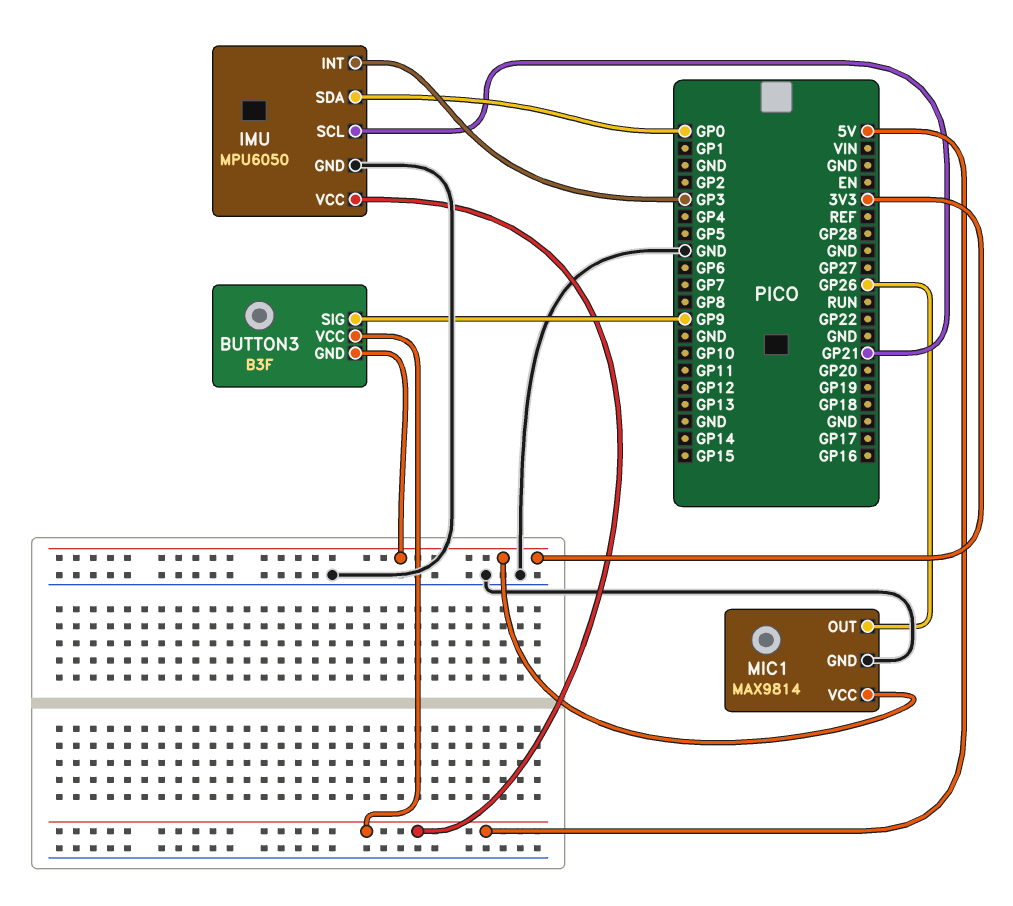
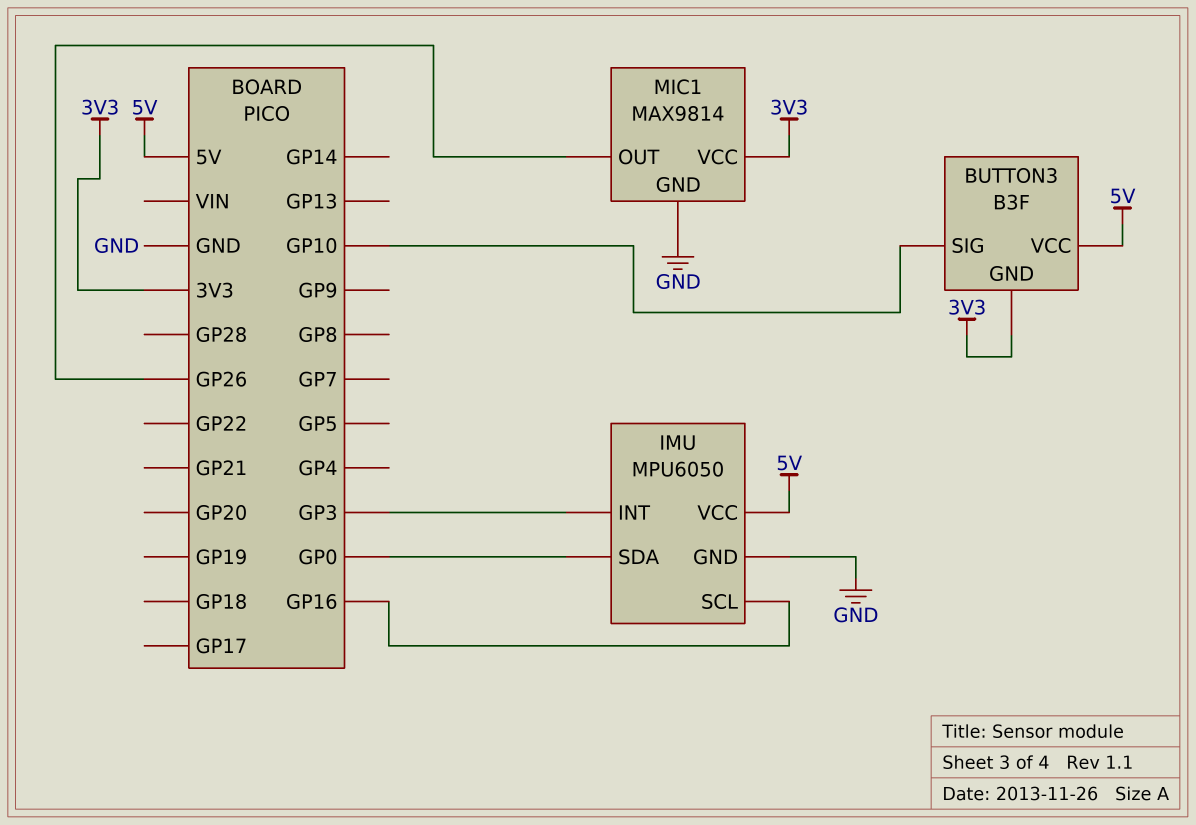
BUTTON3 pin SIG: GP9 -> GP10
IMU pin SCL: GP21 -> GP16

